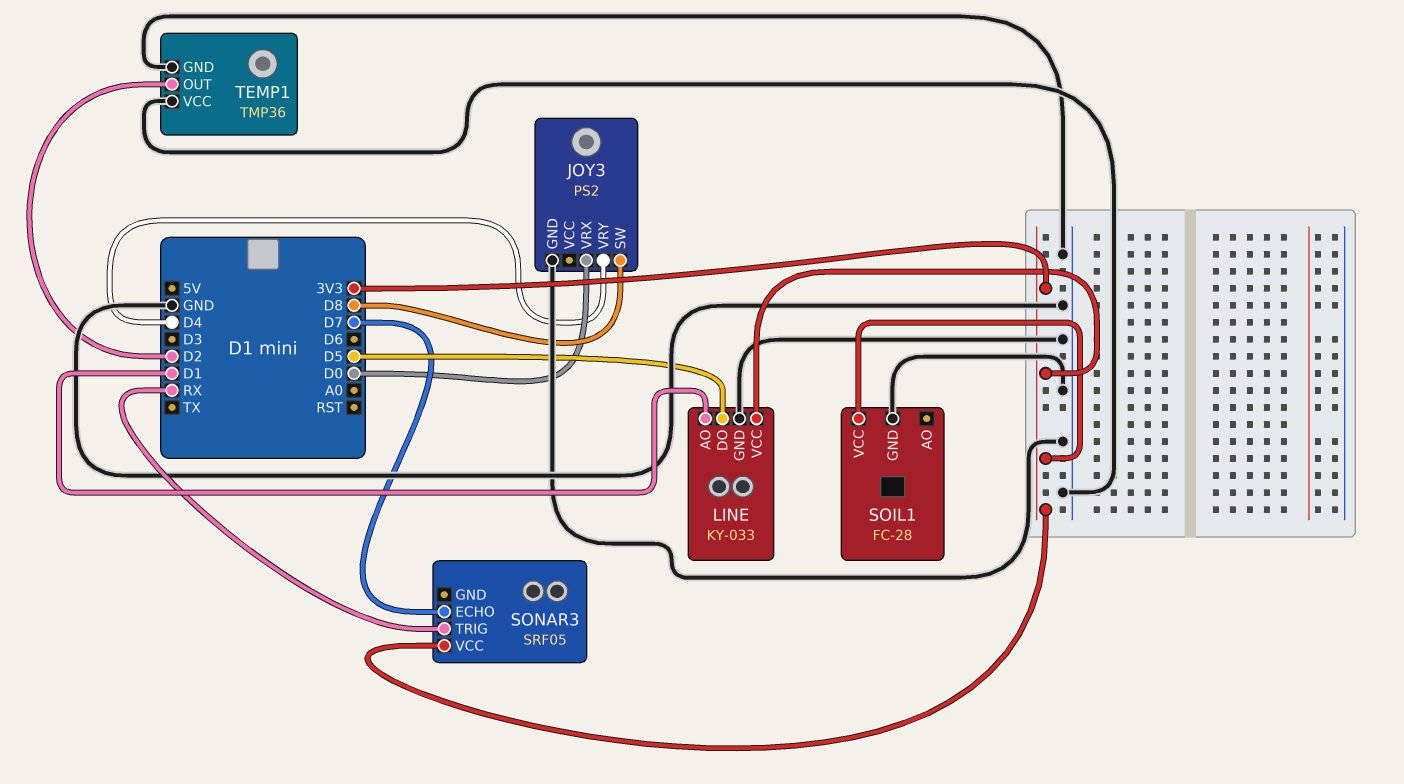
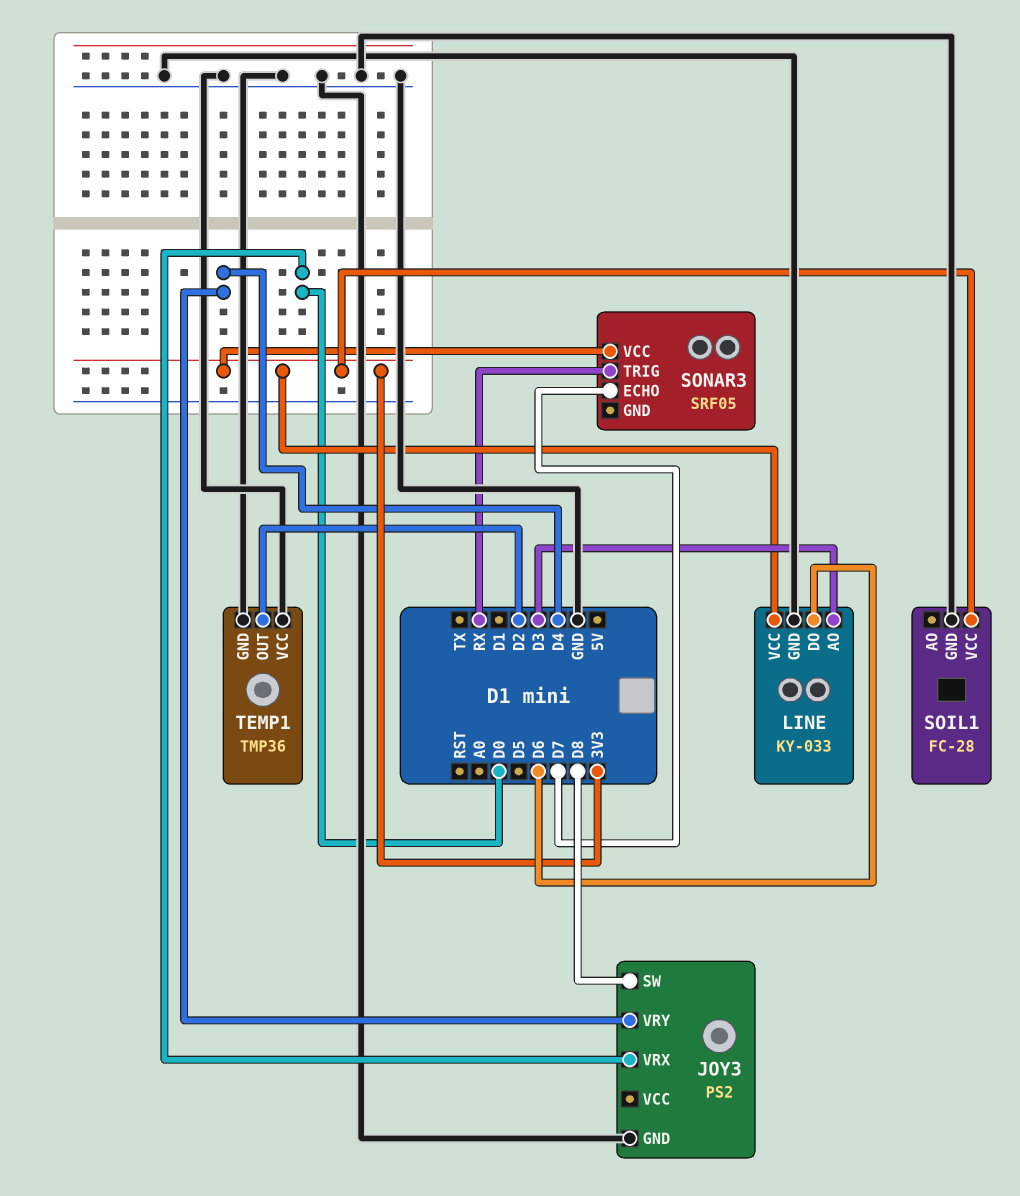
LINE pin AO: D1 -> D3
LINE pin DO: D5 -> D6

